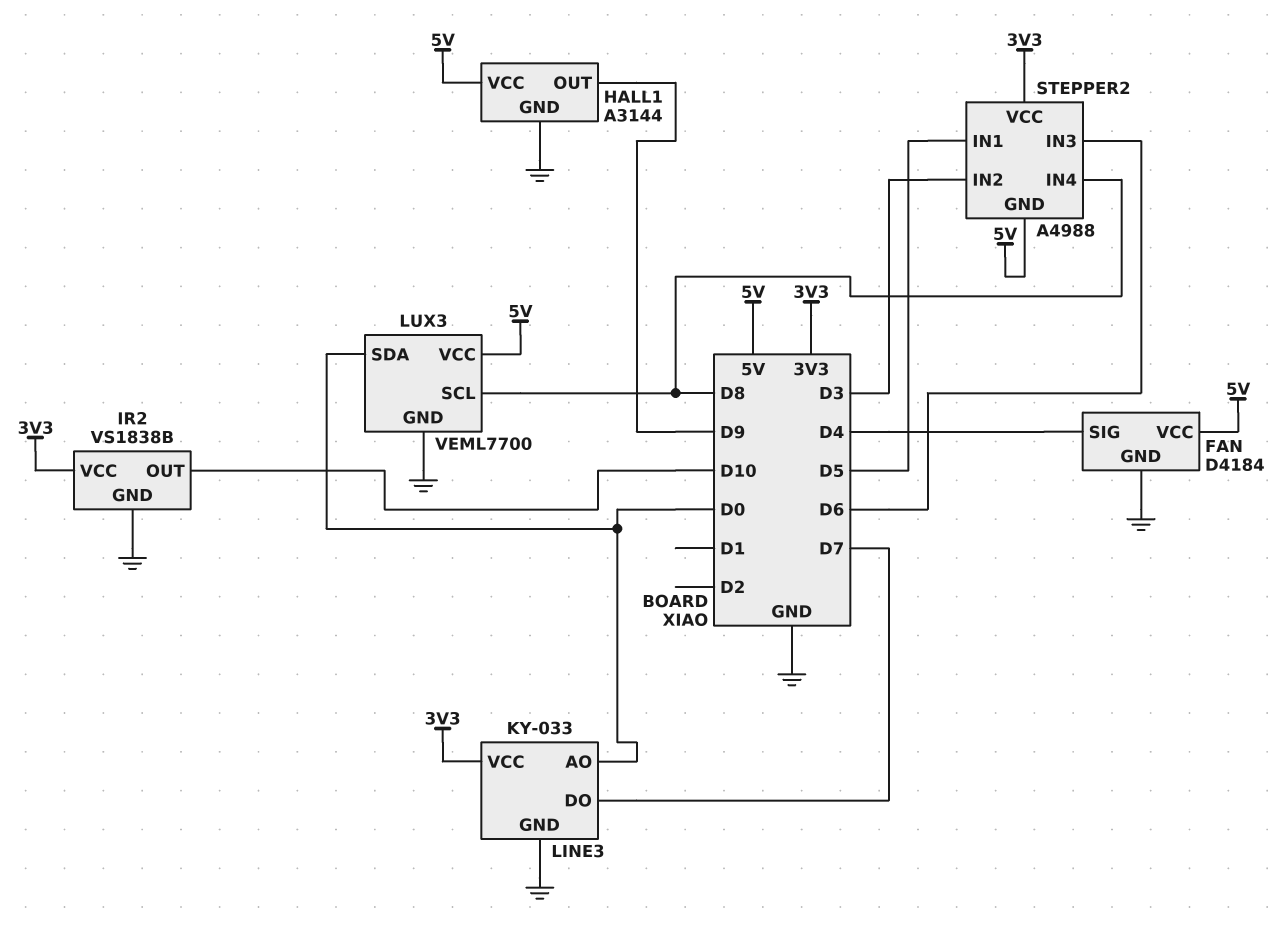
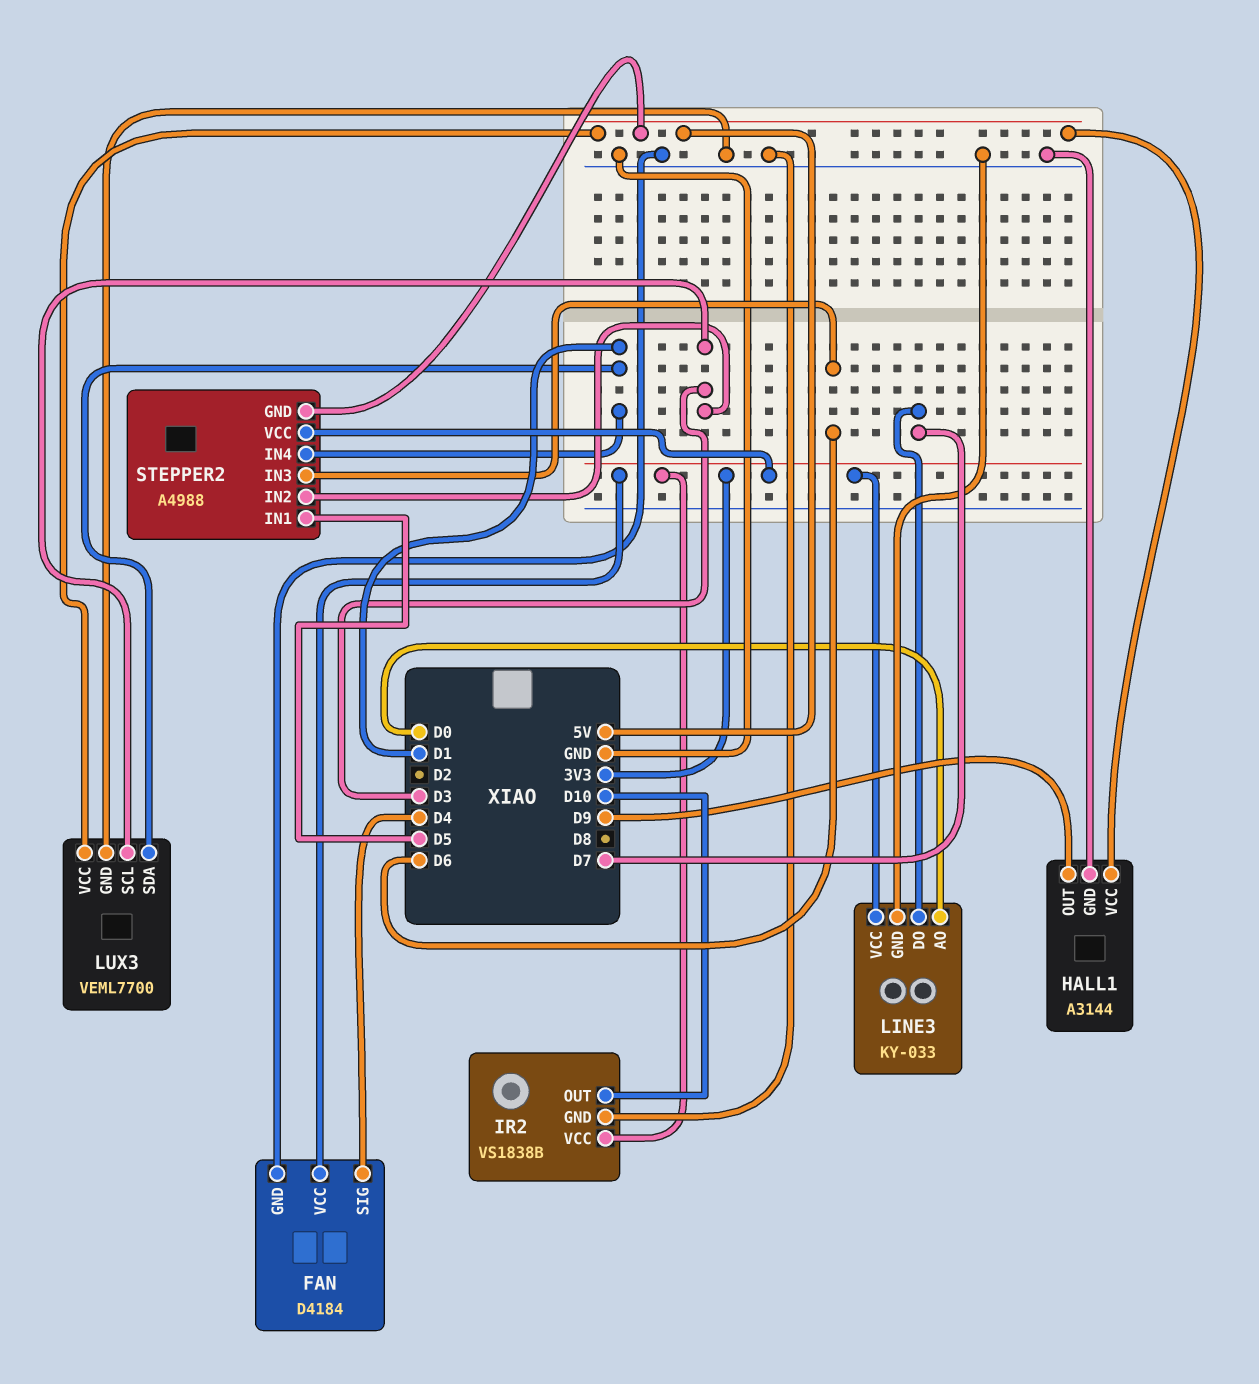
FAN pin VCC: 5V -> 3V3
LUX3 pin SCL: D8 -> D3
LUX3 pin SDA: D0 -> D1
STEPPER2 pin IN4: D8 -> D1

